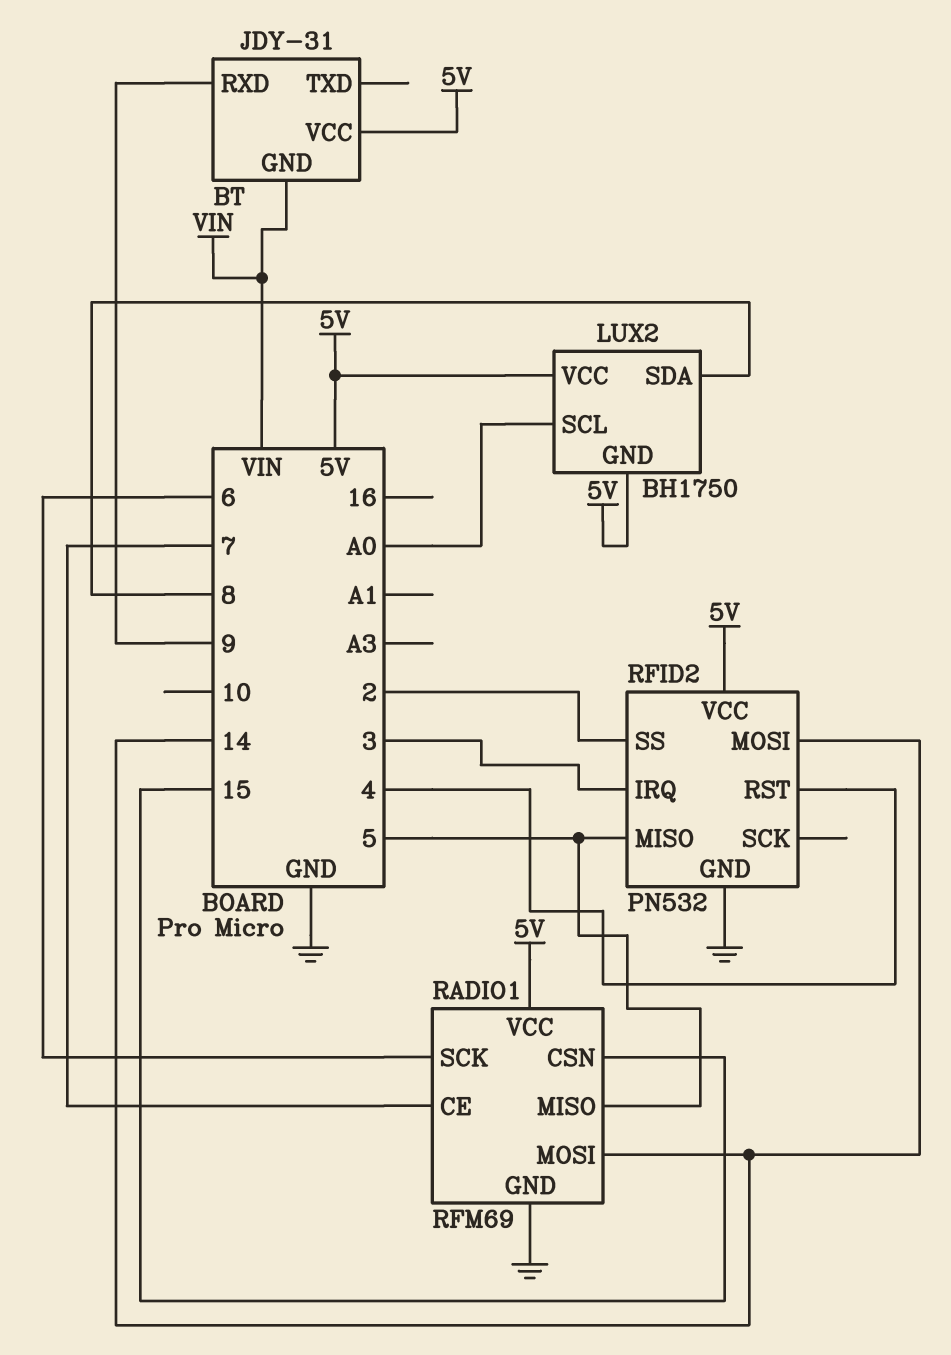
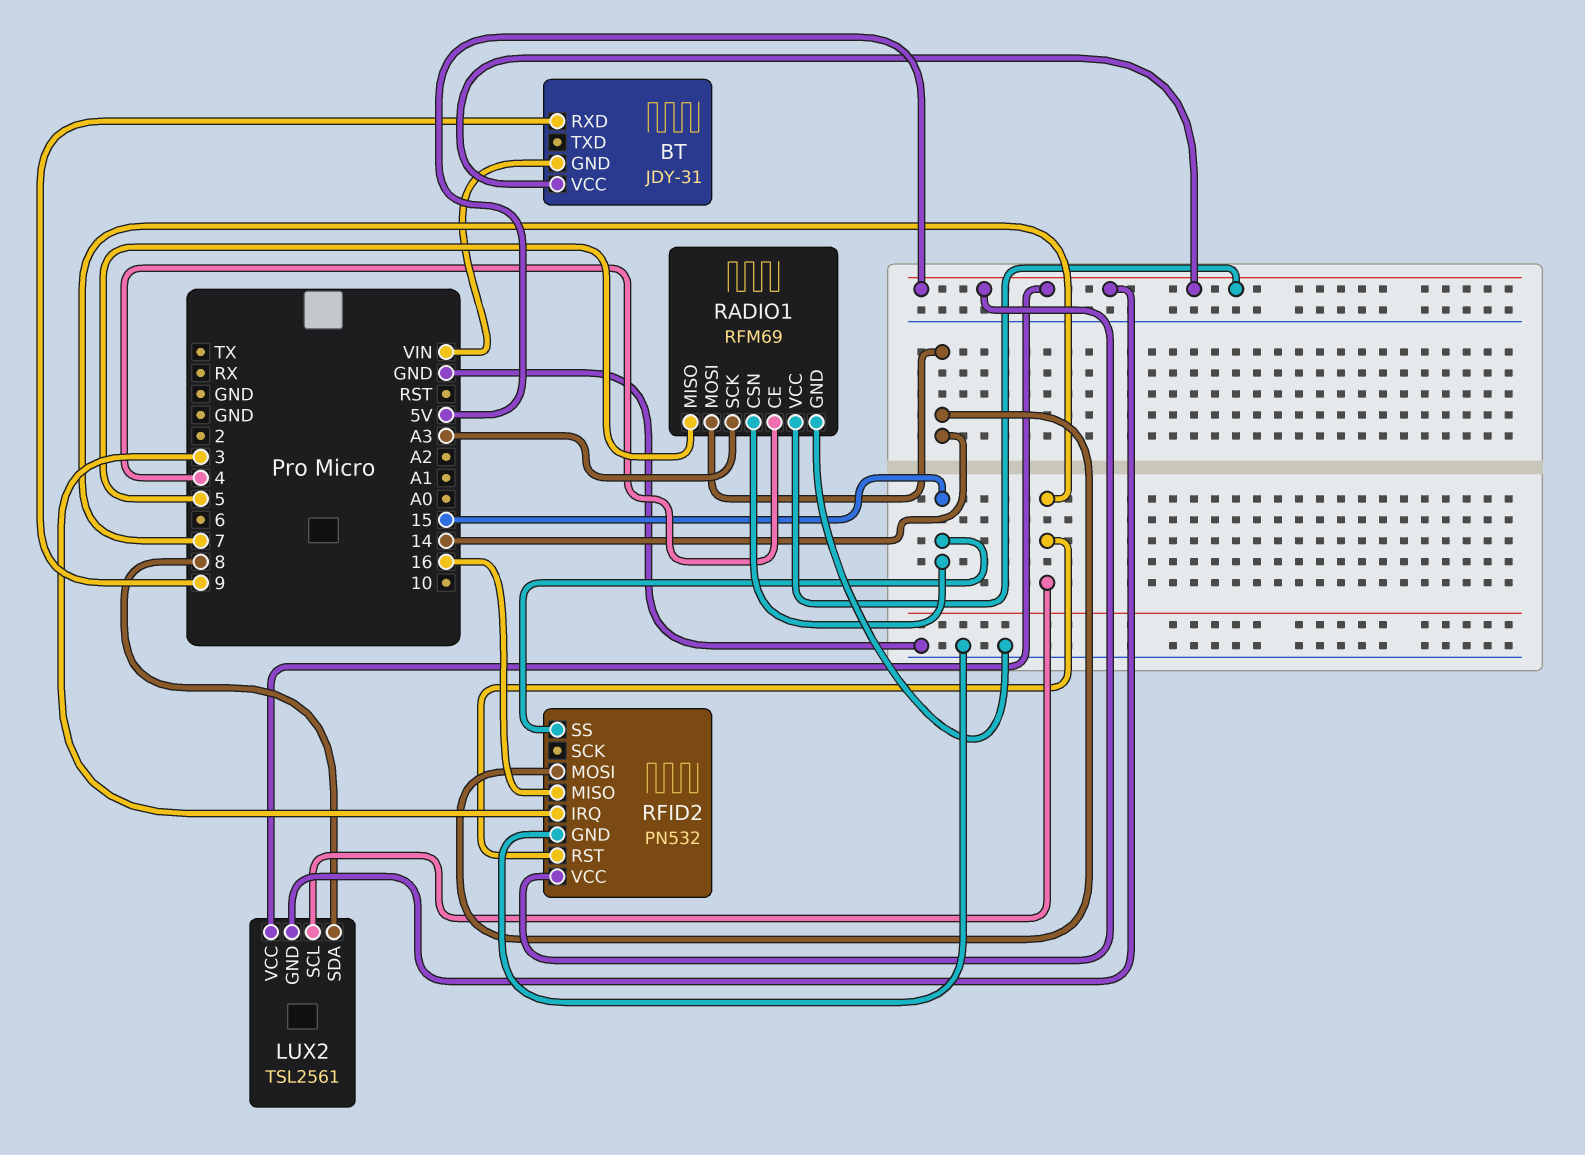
LUX2: BH1750 -> TSL2561
LUX2 pin SCL: A0 -> 7
RADIO1 pin CE: 7 -> 4
RADIO1 pin SCK: 6 -> A3
RFID2 pin MISO: 5 -> 16
RFID2 pin RST: 4 -> 7
RFID2 pin SS: 2 -> 15

